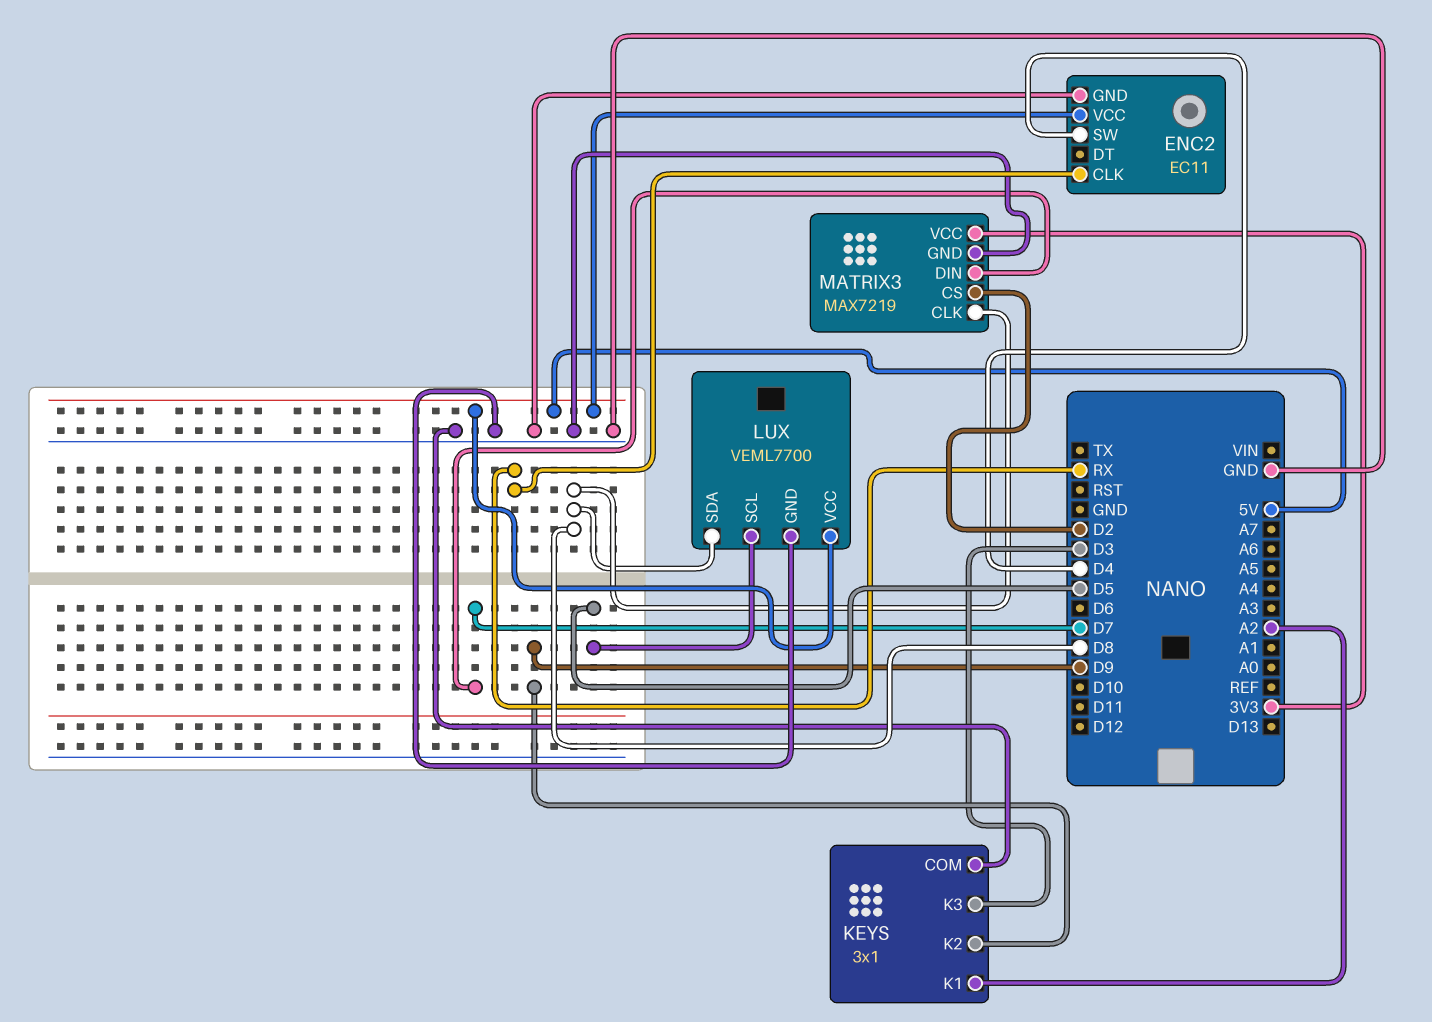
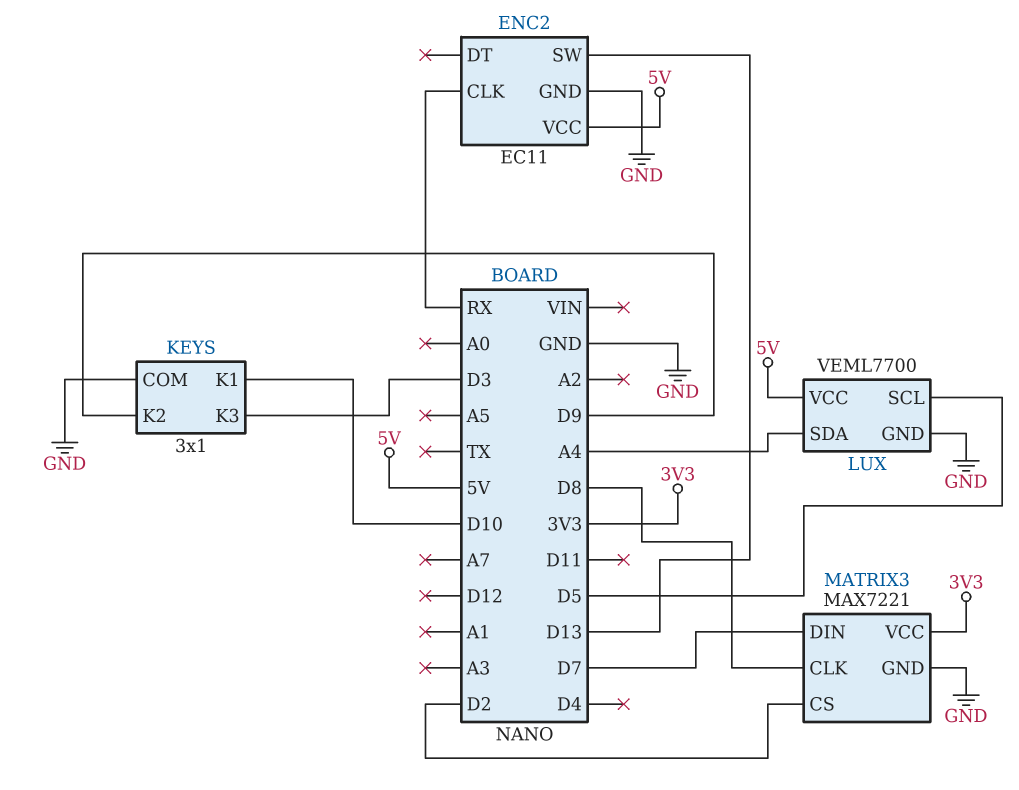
ENC2 pin SW: D4 -> D13
KEYS pin K1: A2 -> D10
LUX pin SDA: D8 -> A4
MATRIX3: MAX7219 -> MAX7221

